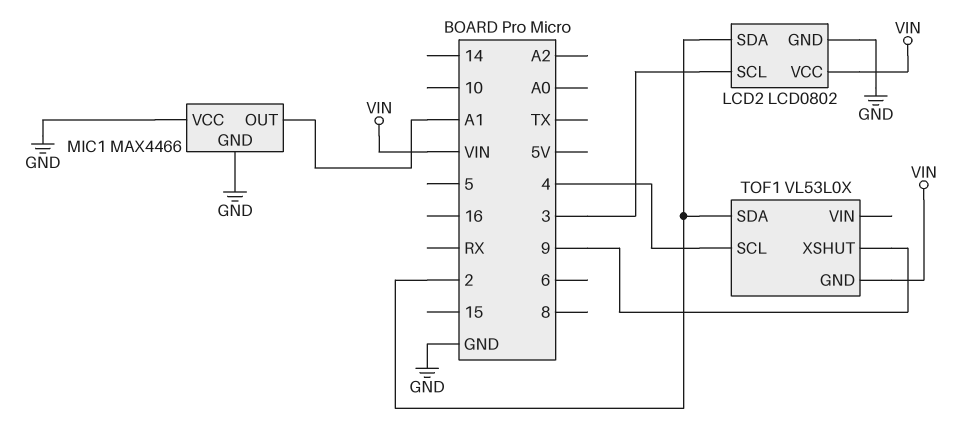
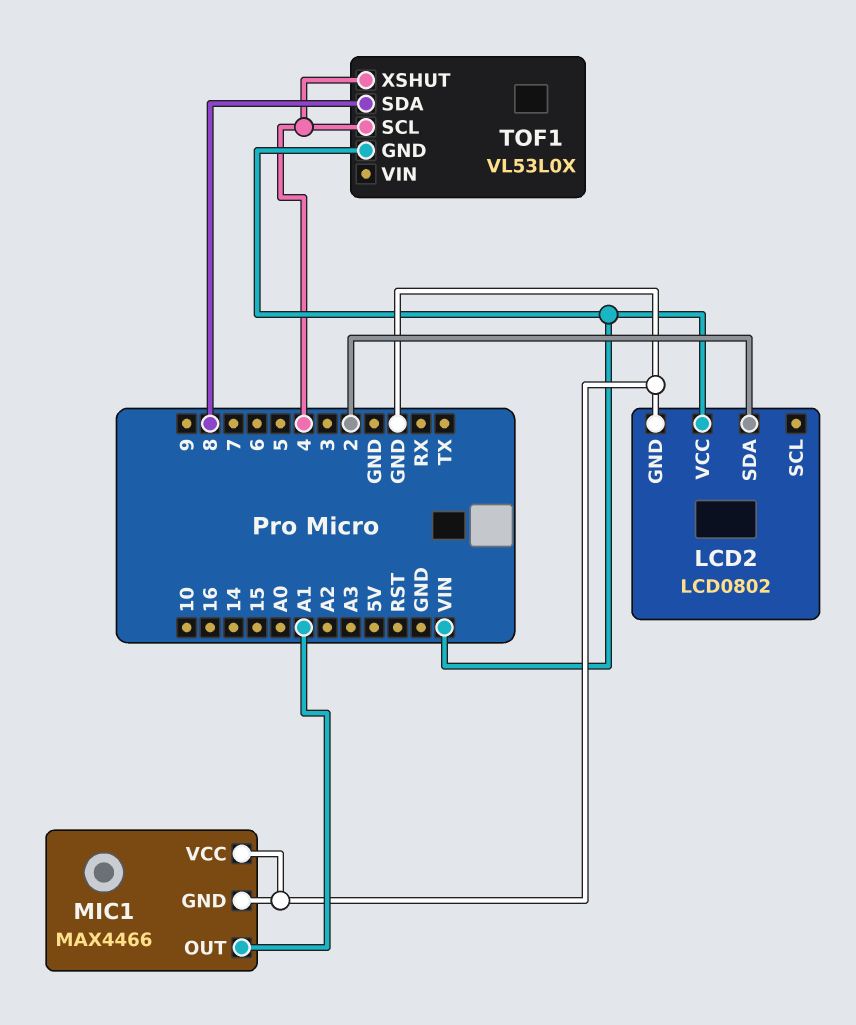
LCD2 pin SCL: 3 -> none
TOF1 pin SDA: 2 -> 8
TOF1 pin XSHUT: 9 -> 4

